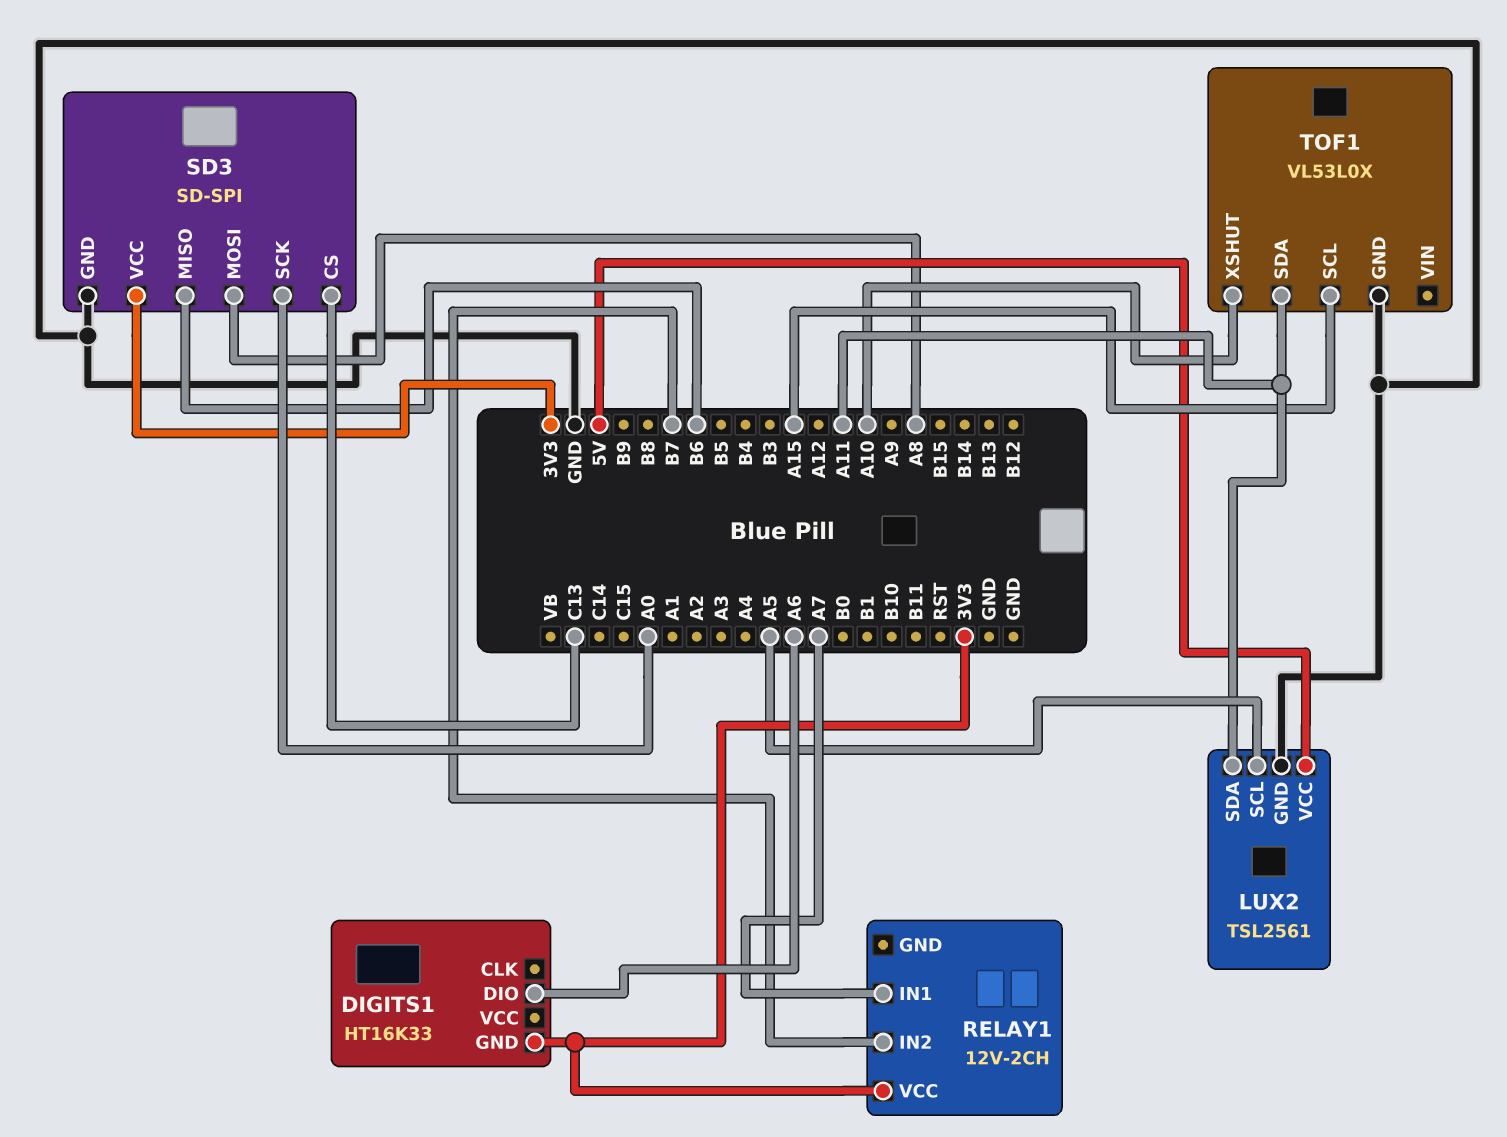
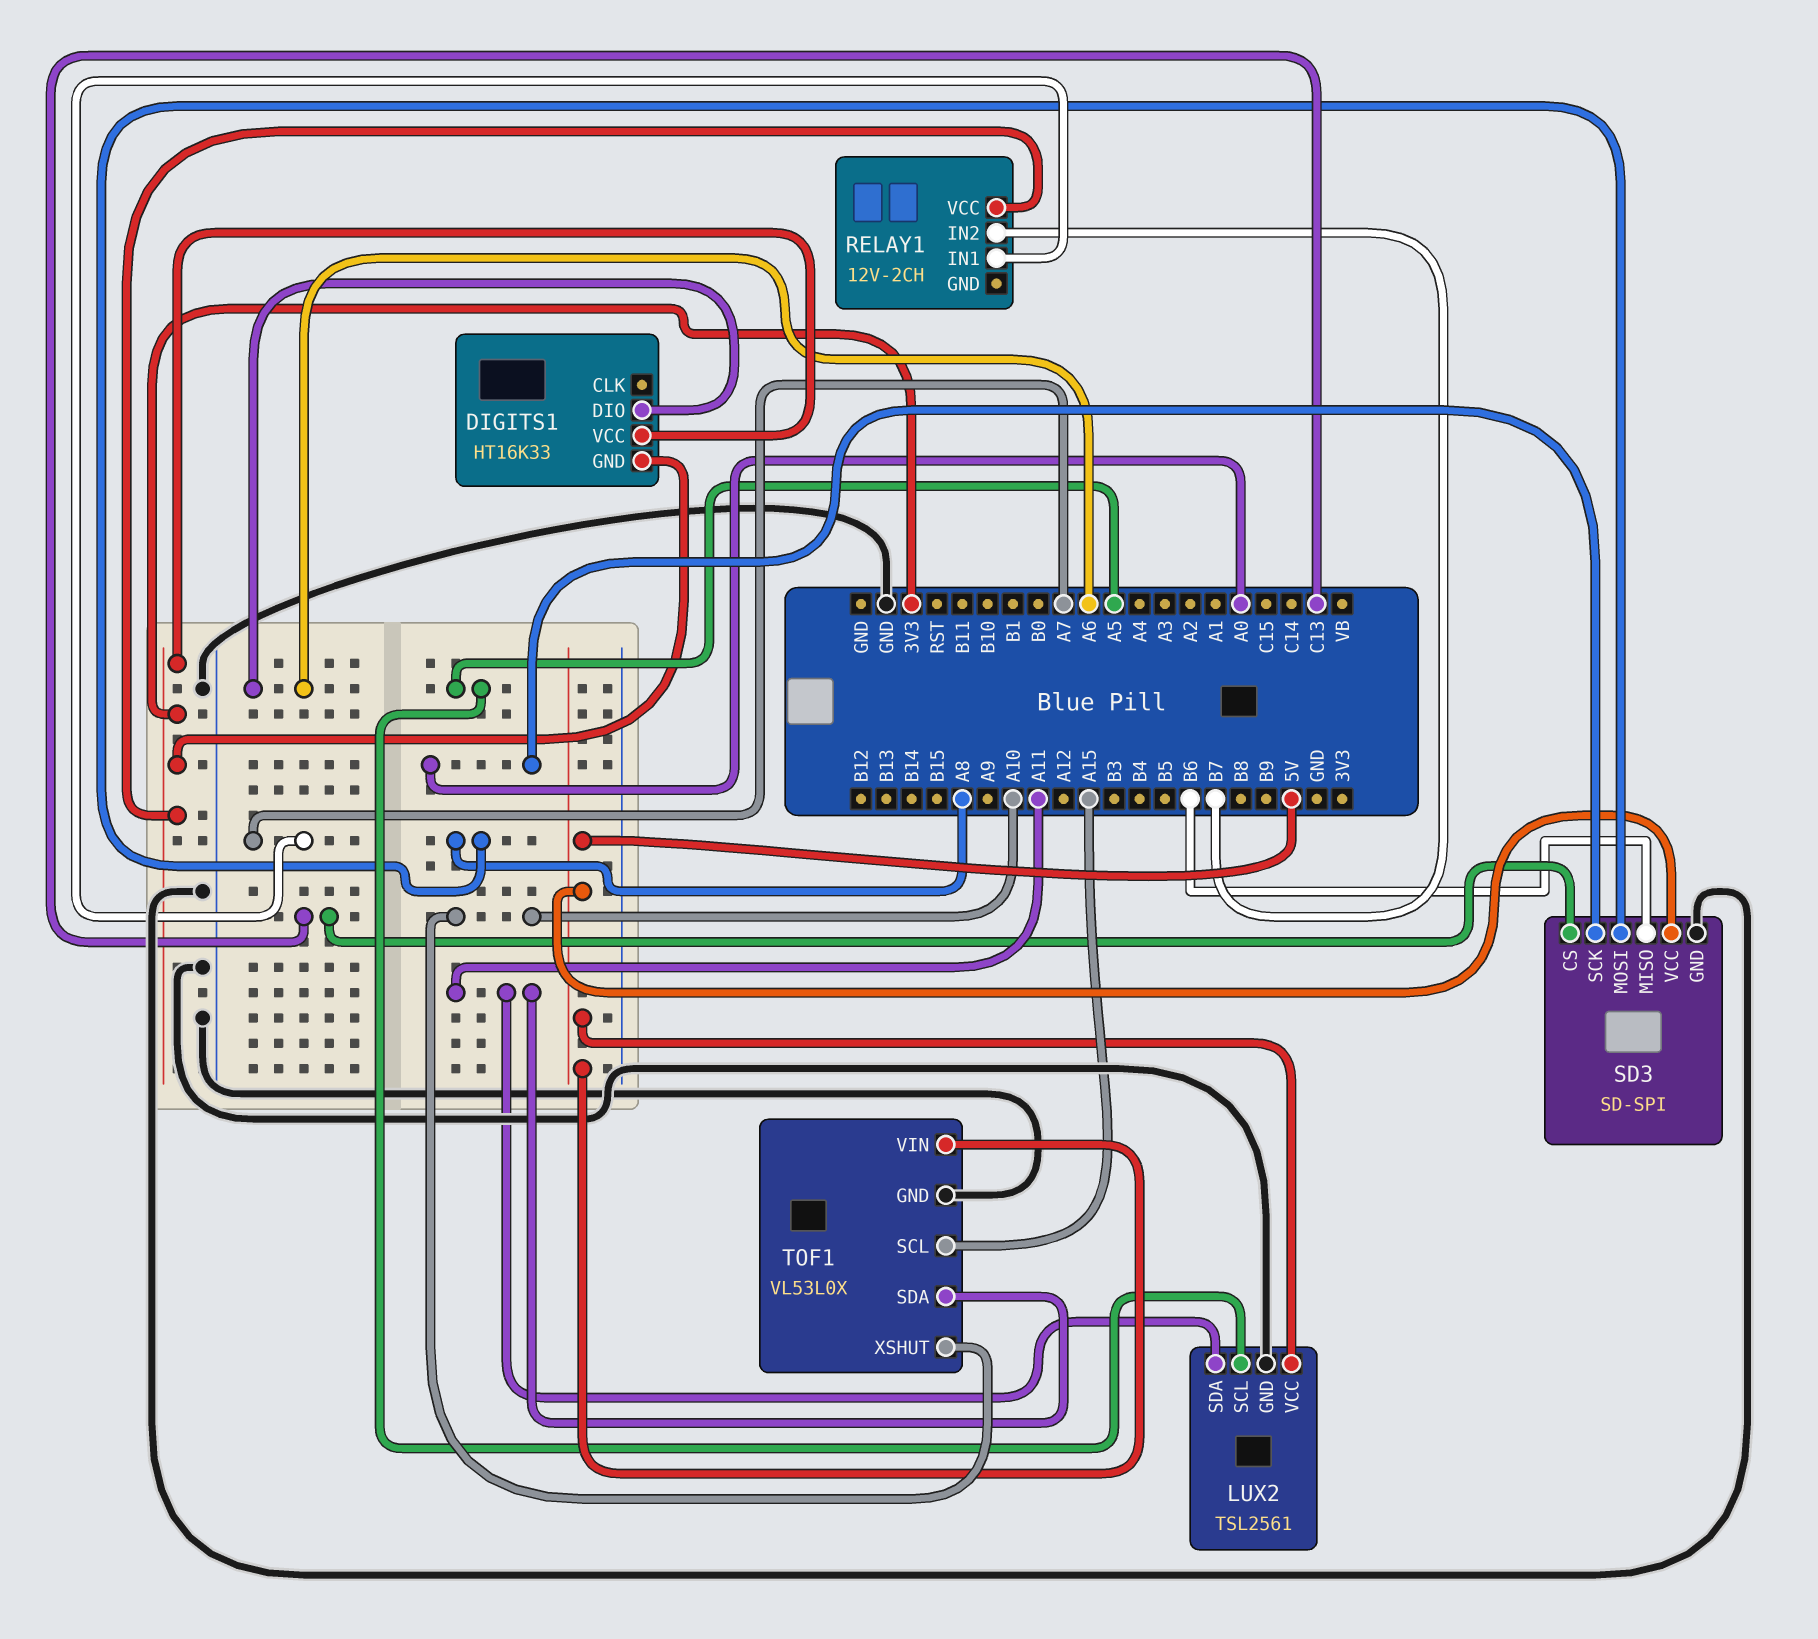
DIGITS1 pin VCC: none -> 3V3
SD3 pin VCC: 3V3 -> 5V
TOF1 pin VIN: none -> 5V

